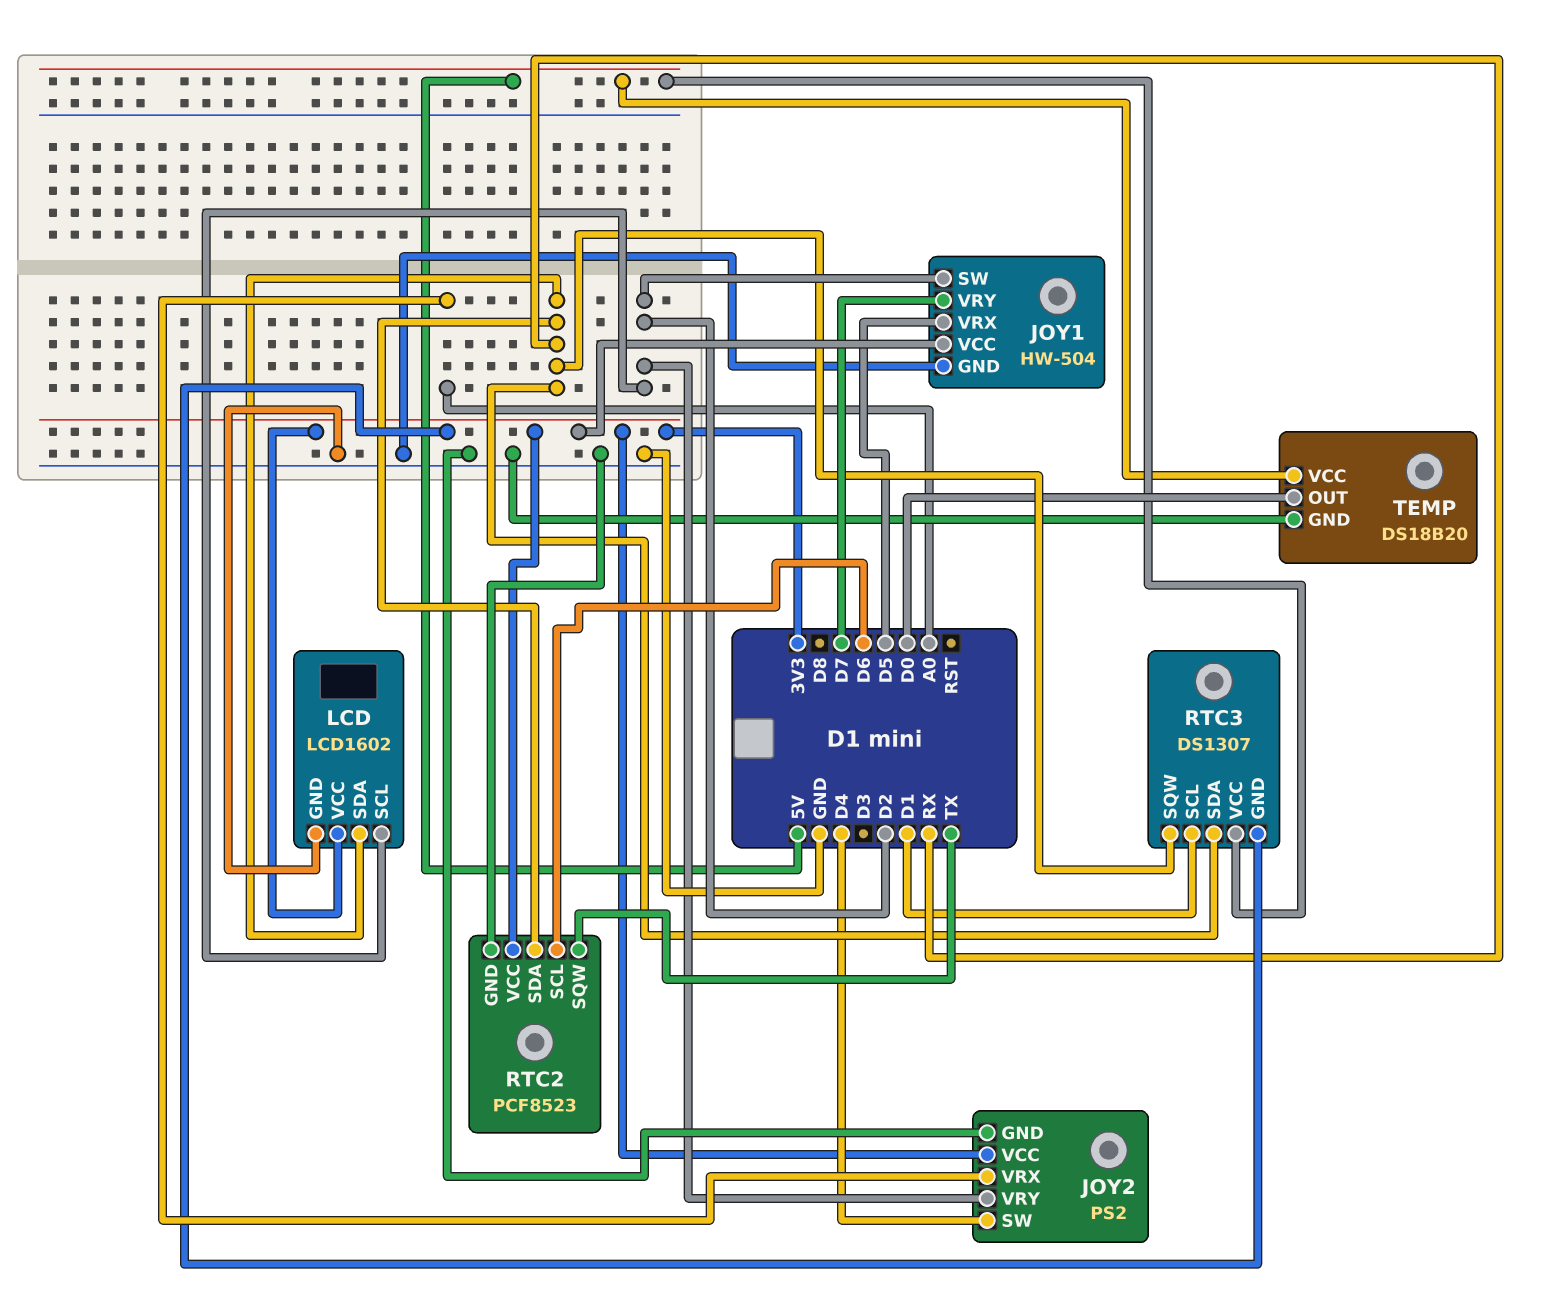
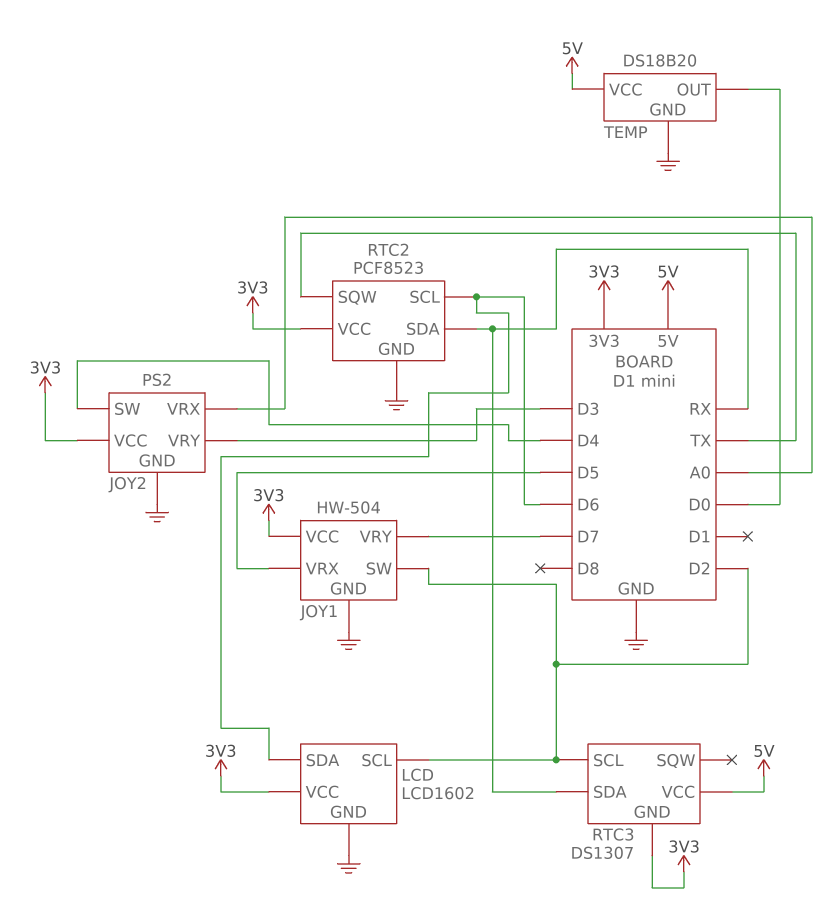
JOY2 pin VRY: D2 -> D3
LCD pin SDA: RX -> D6
RTC3 pin SCL: D1 -> D2
RTC3 pin SQW: RX -> none

